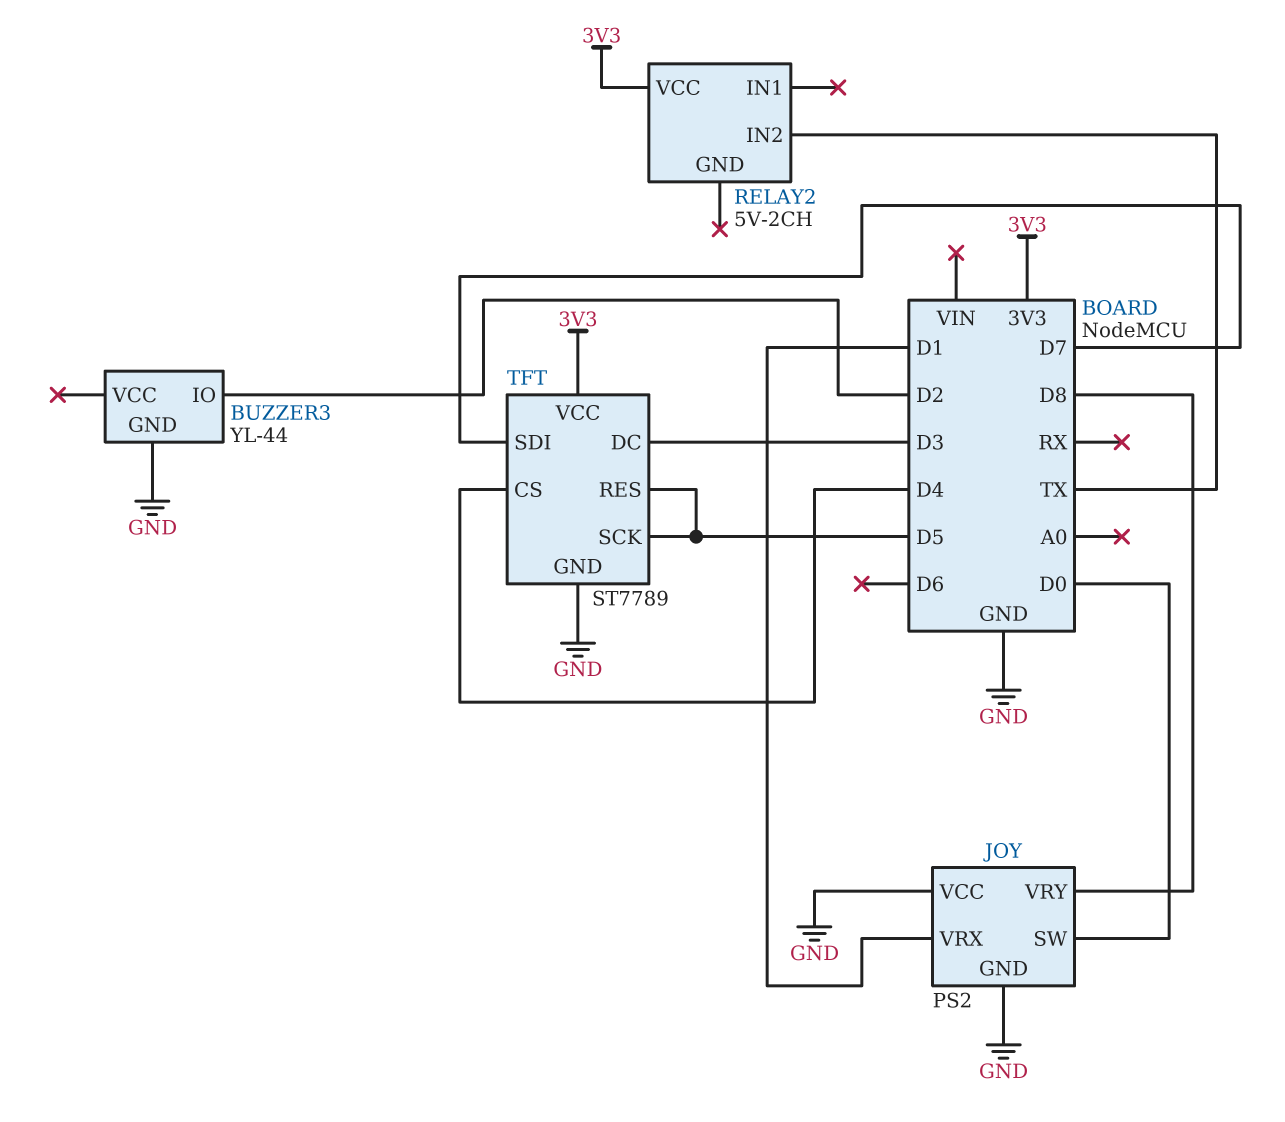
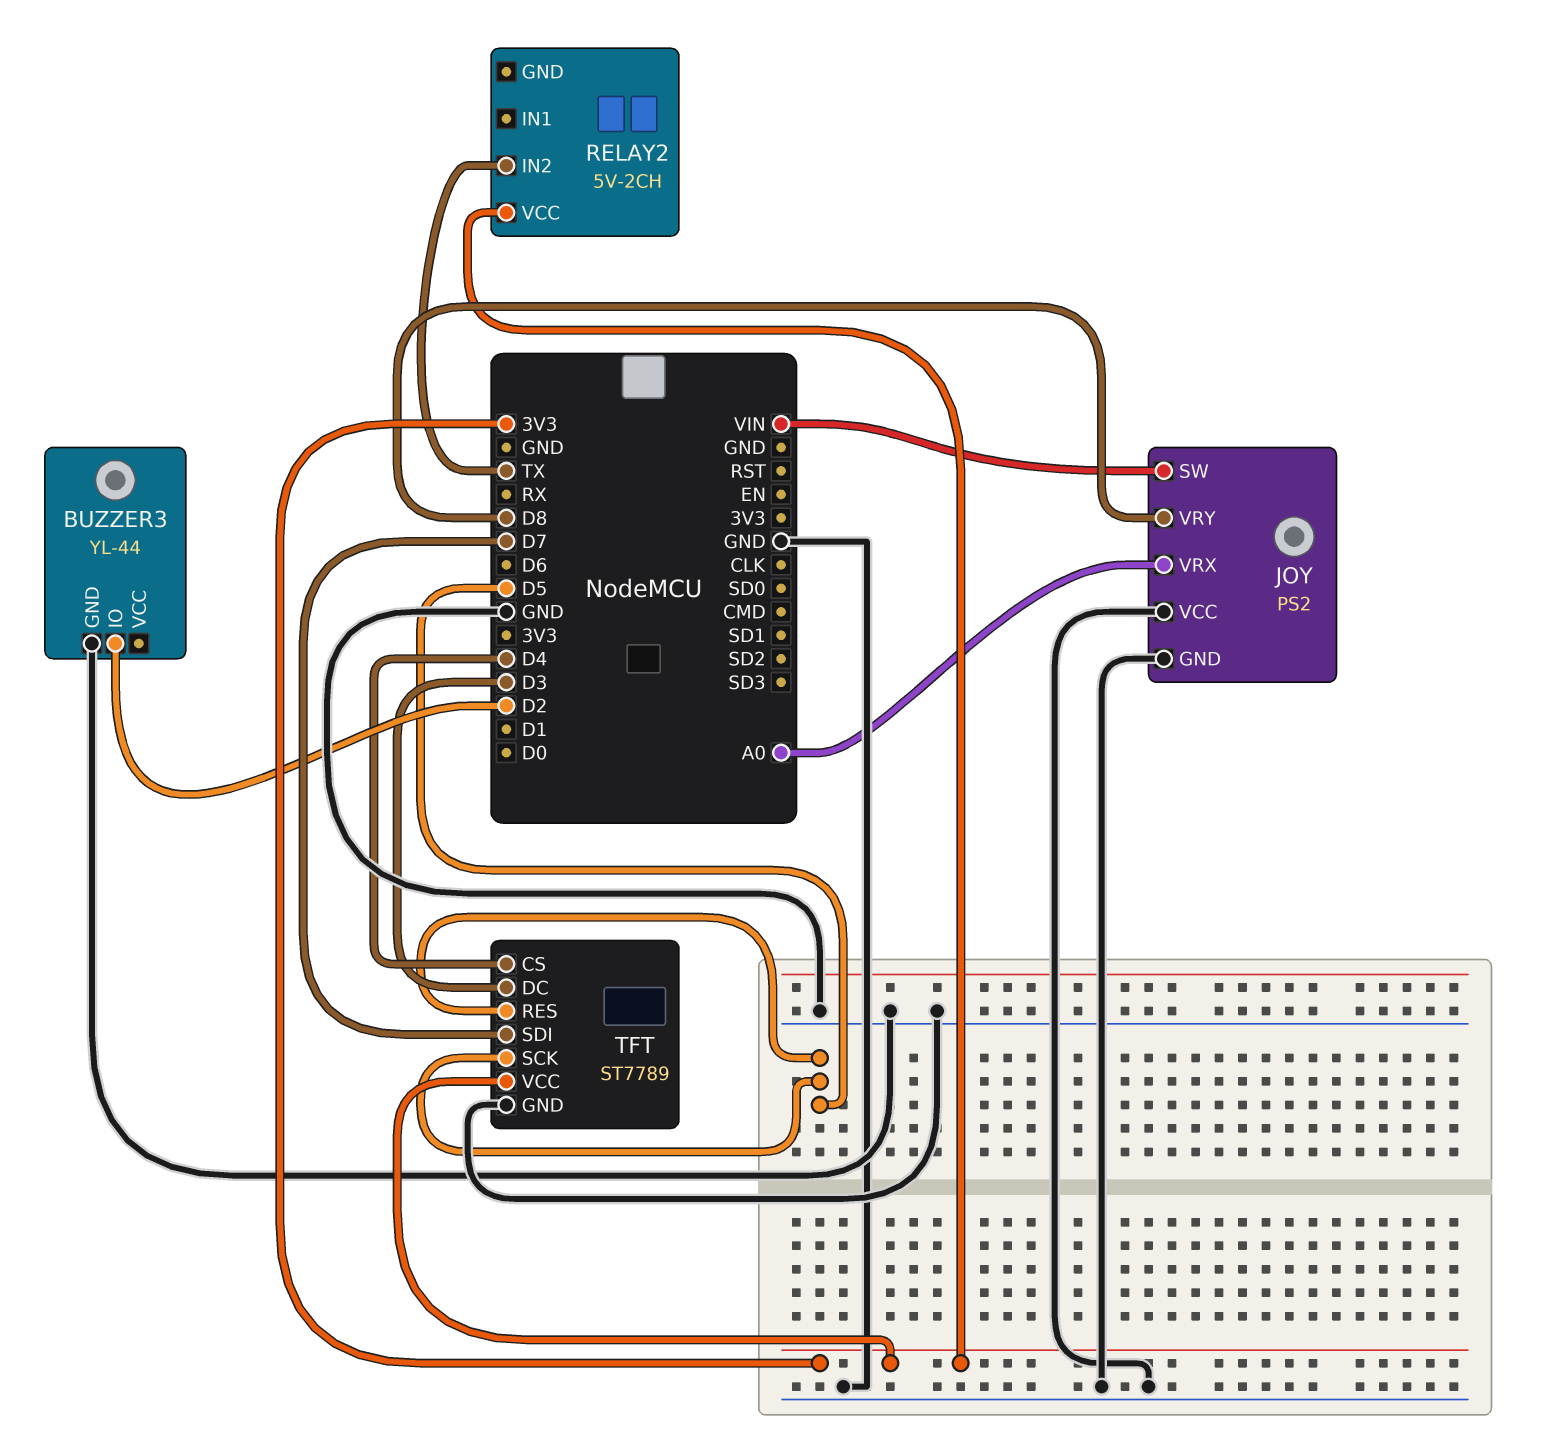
JOY pin SW: D0 -> VIN
JOY pin VRX: D1 -> A0

